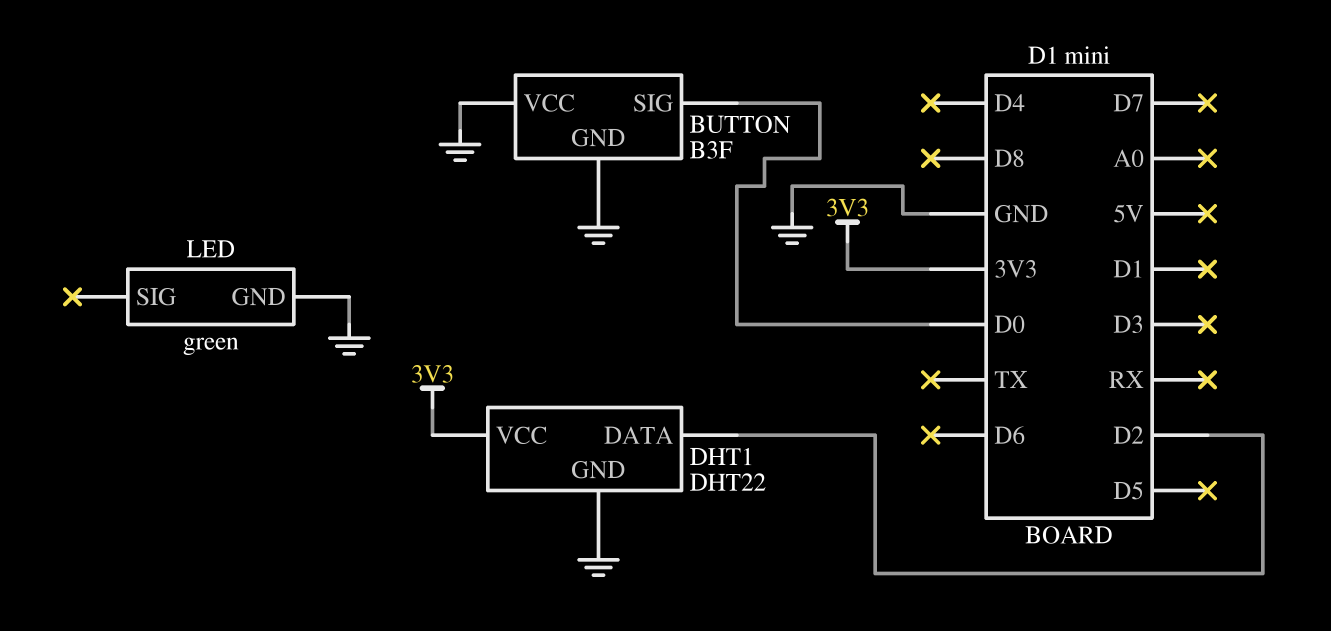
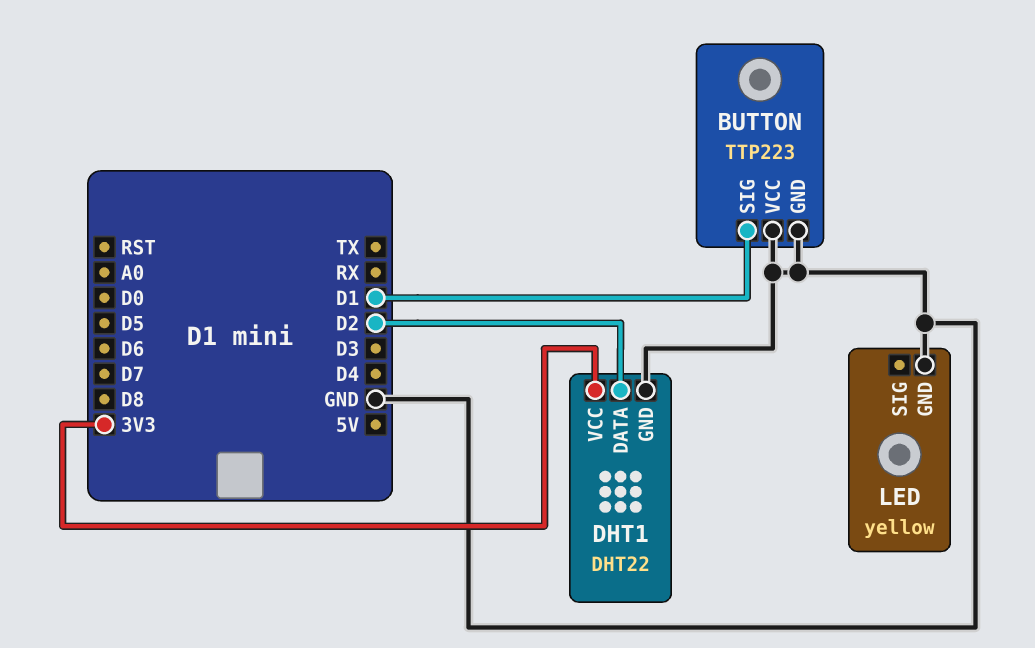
BUTTON: B3F -> TTP223
BUTTON pin SIG: D0 -> D1
LED: green -> yellow

